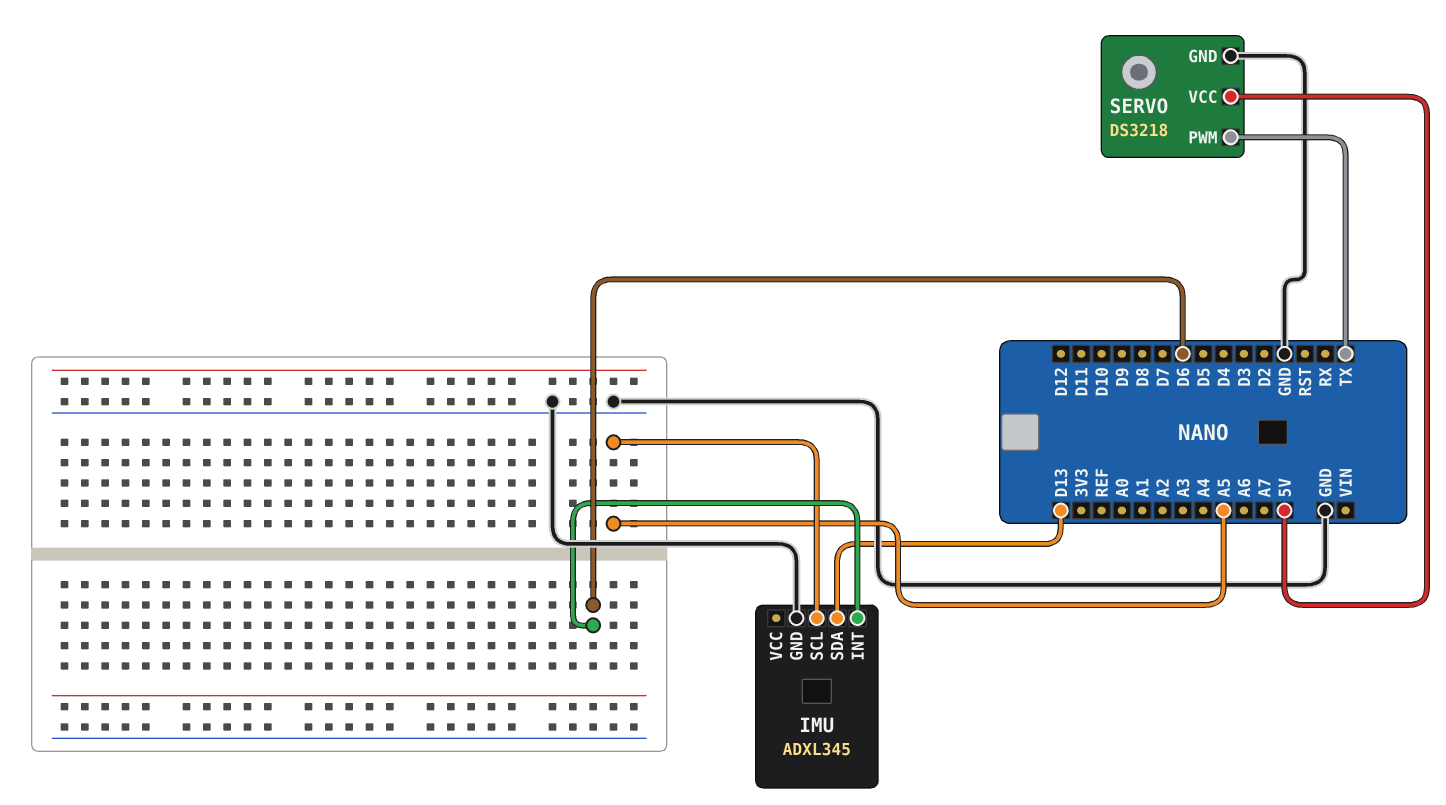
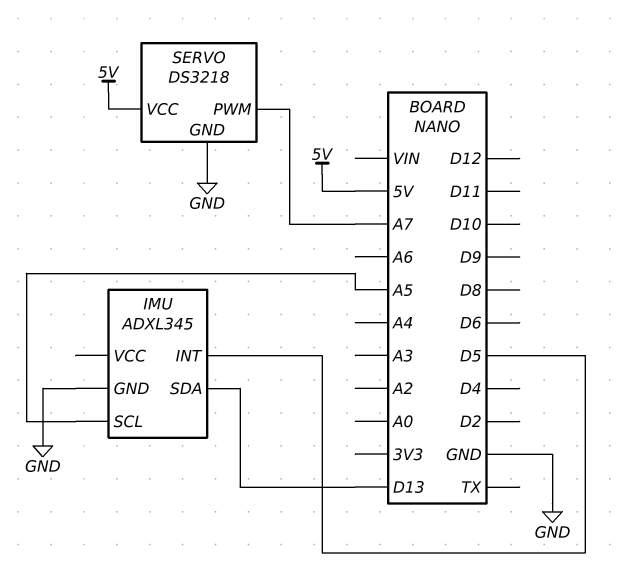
IMU pin INT: D6 -> D5
SERVO pin PWM: TX -> A7

